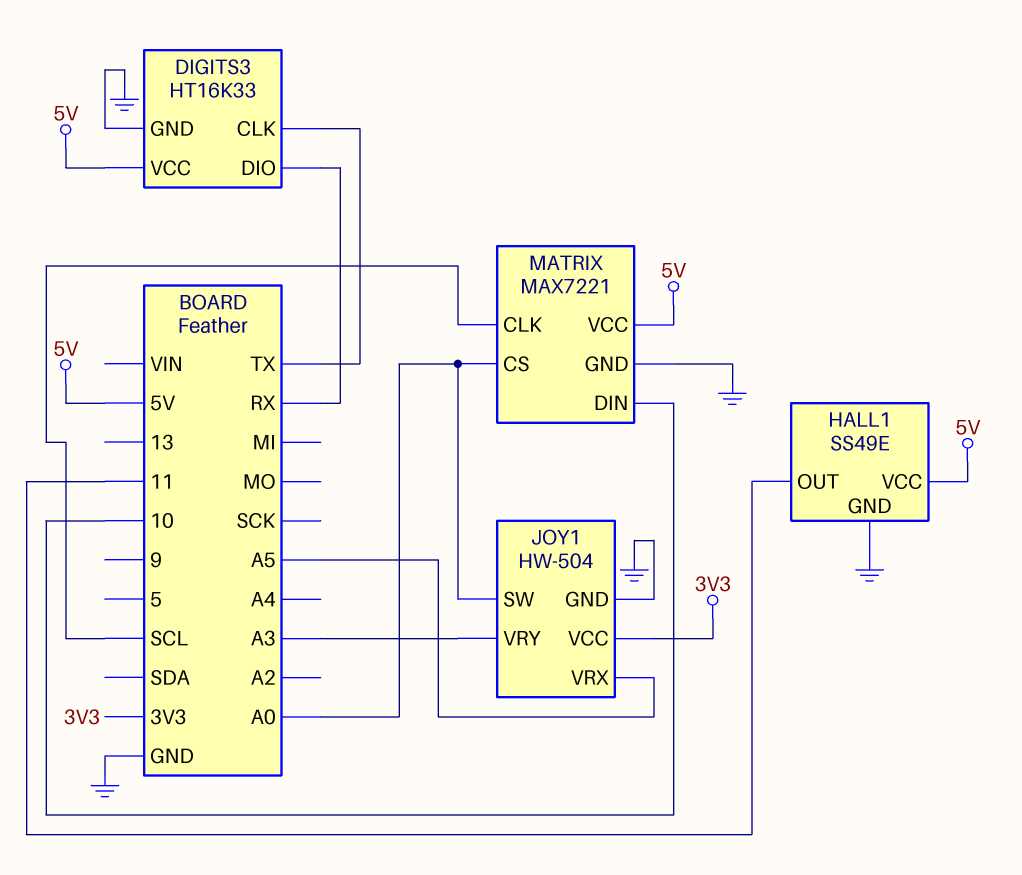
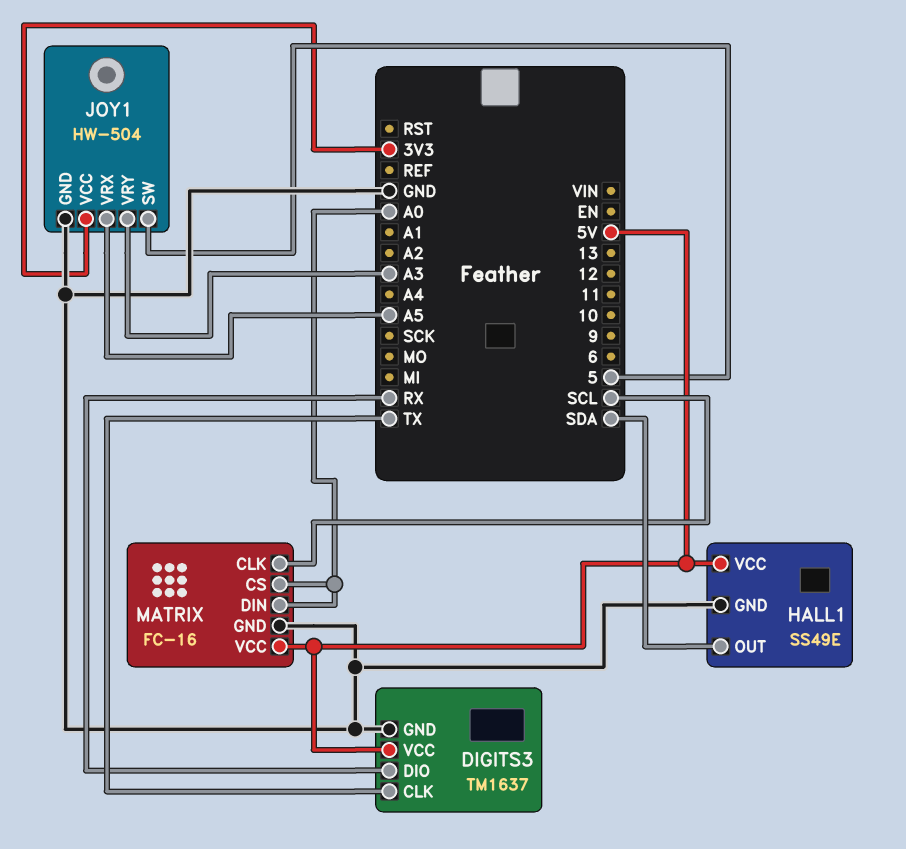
DIGITS3: HT16K33 -> TM1637
HALL1 pin OUT: 11 -> SDA
JOY1 pin SW: A0 -> 5
MATRIX: MAX7221 -> FC-16
MATRIX pin DIN: 10 -> A0

